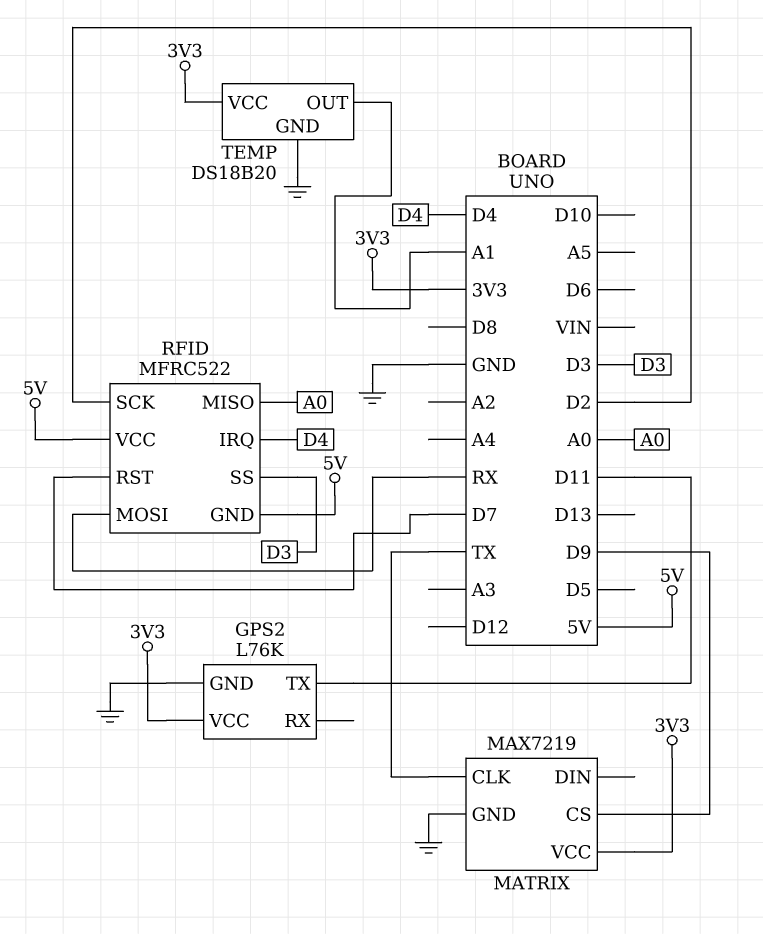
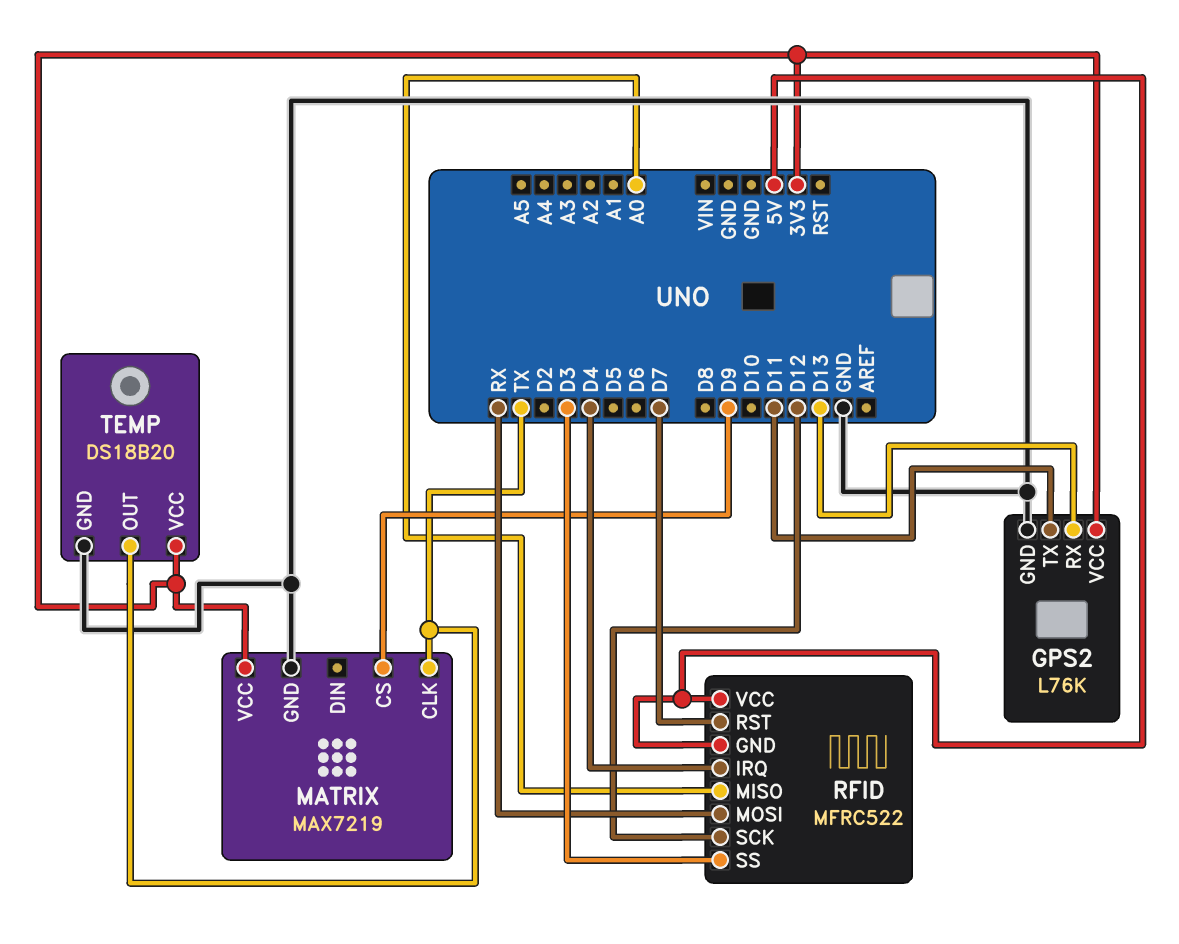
GPS2 pin RX: none -> D13
RFID pin SCK: D2 -> D12
TEMP pin OUT: A1 -> TX

